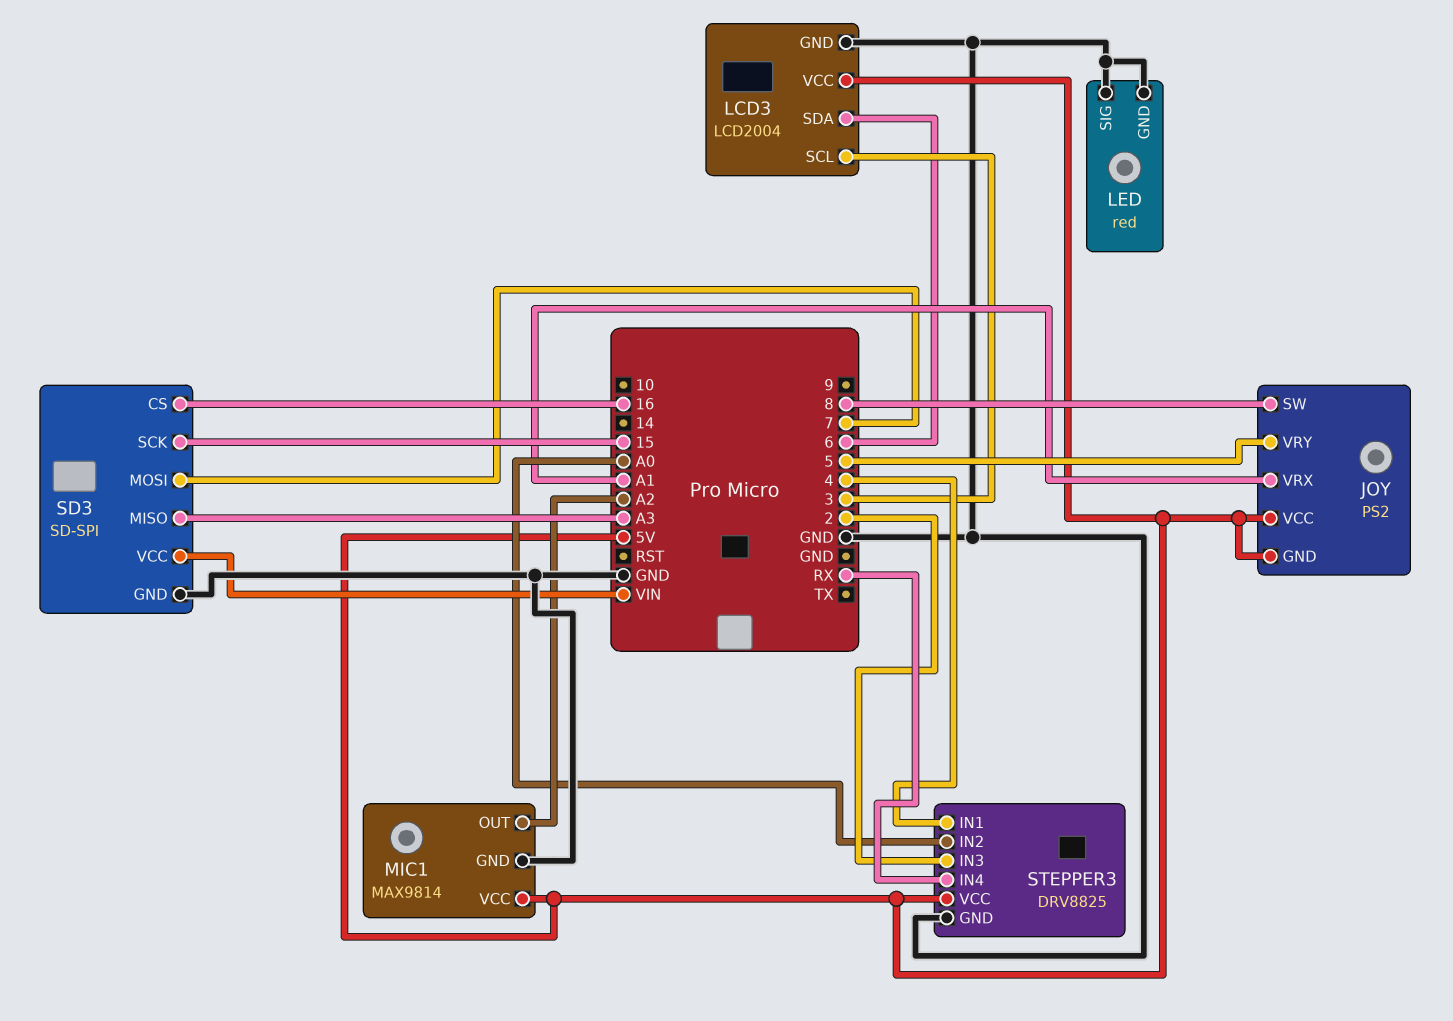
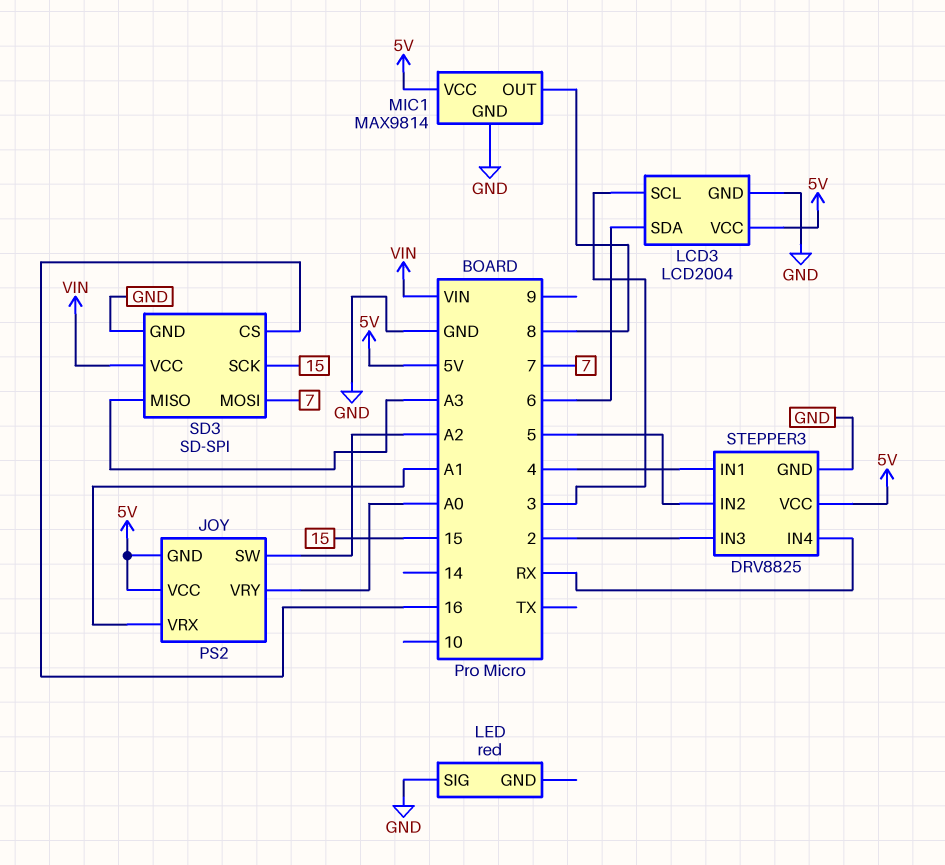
JOY pin SW: 8 -> A2
JOY pin VRY: 5 -> A0
LED pin GND: GND -> none
MIC1 pin OUT: A2 -> 8
STEPPER3 pin IN2: A0 -> 5

